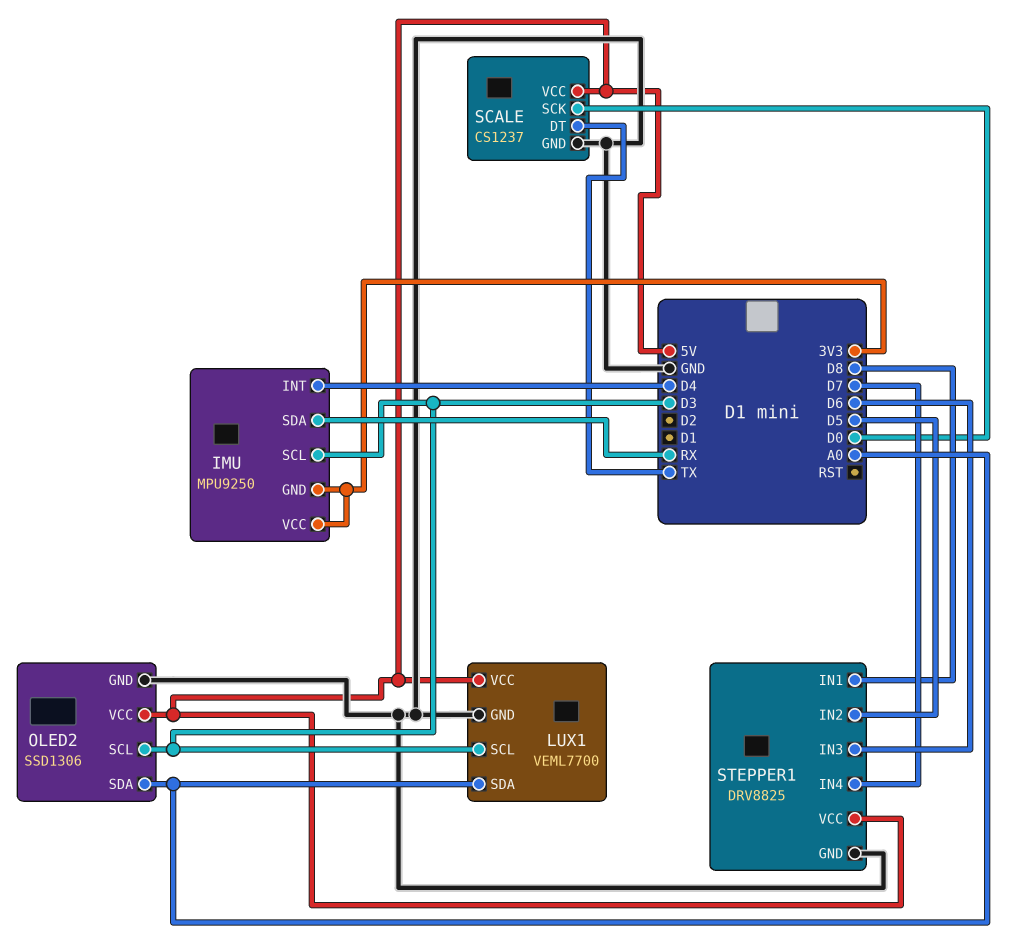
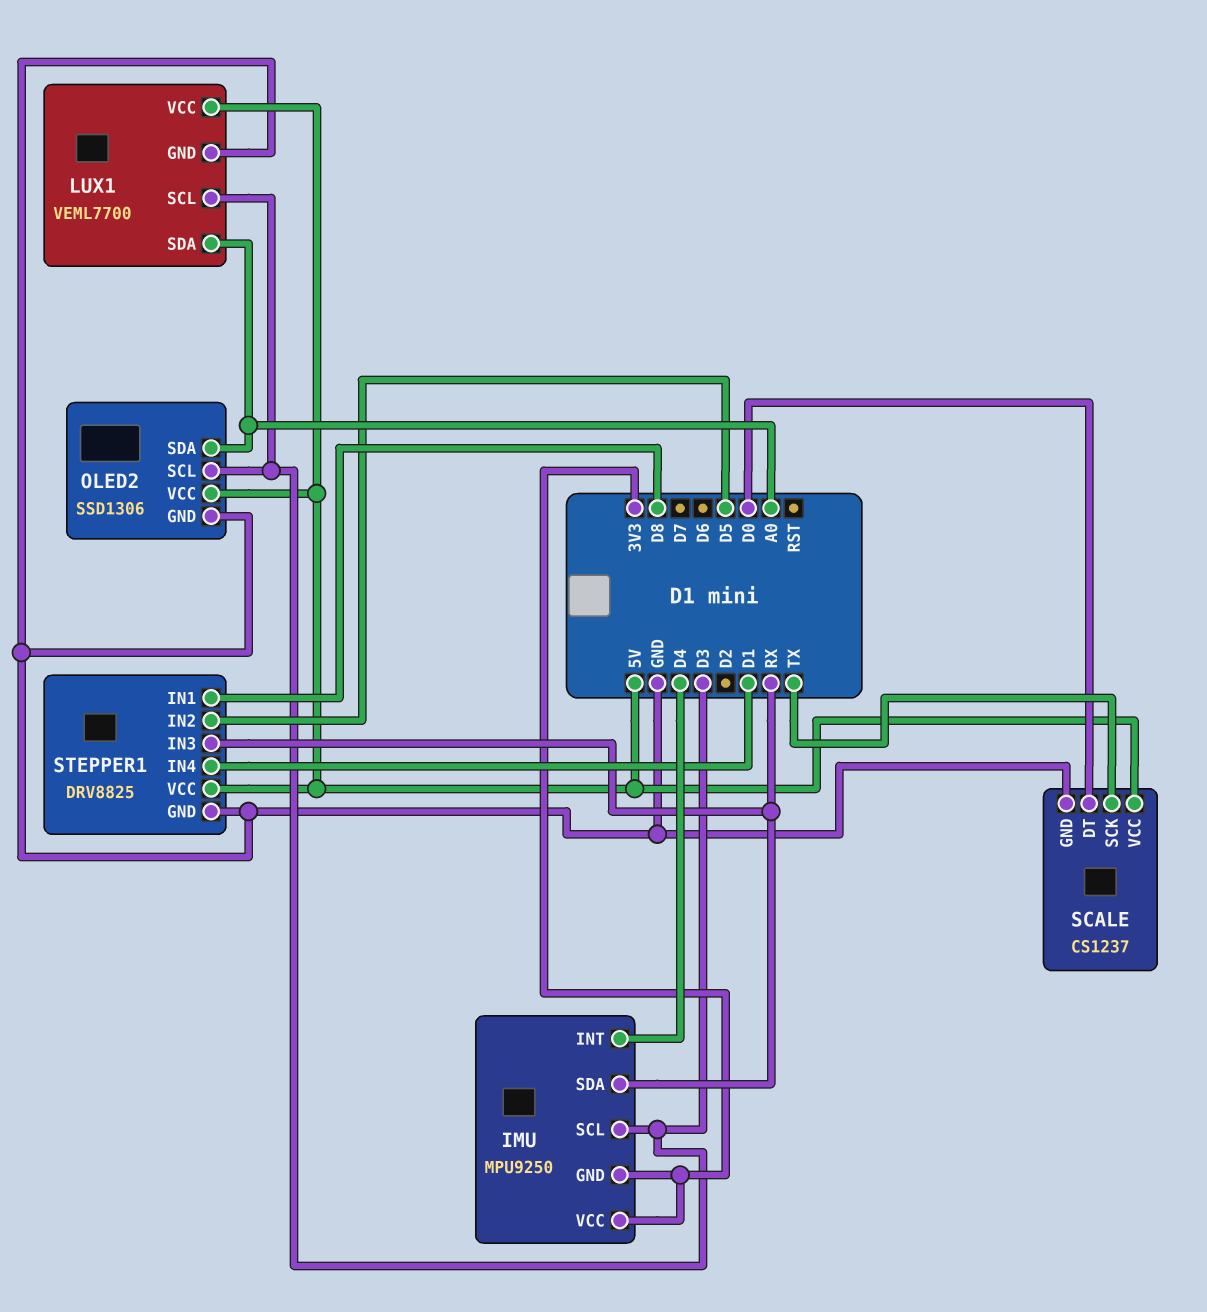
SCALE pin DT: TX -> D0
SCALE pin SCK: D0 -> TX
STEPPER1 pin IN3: D6 -> RX
STEPPER1 pin IN4: D7 -> D1

